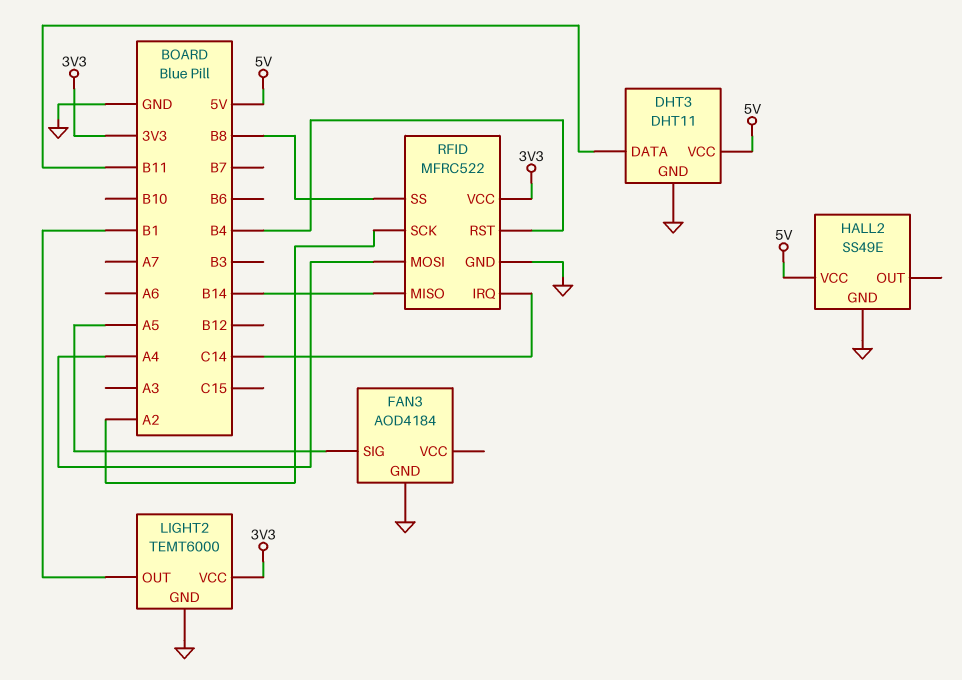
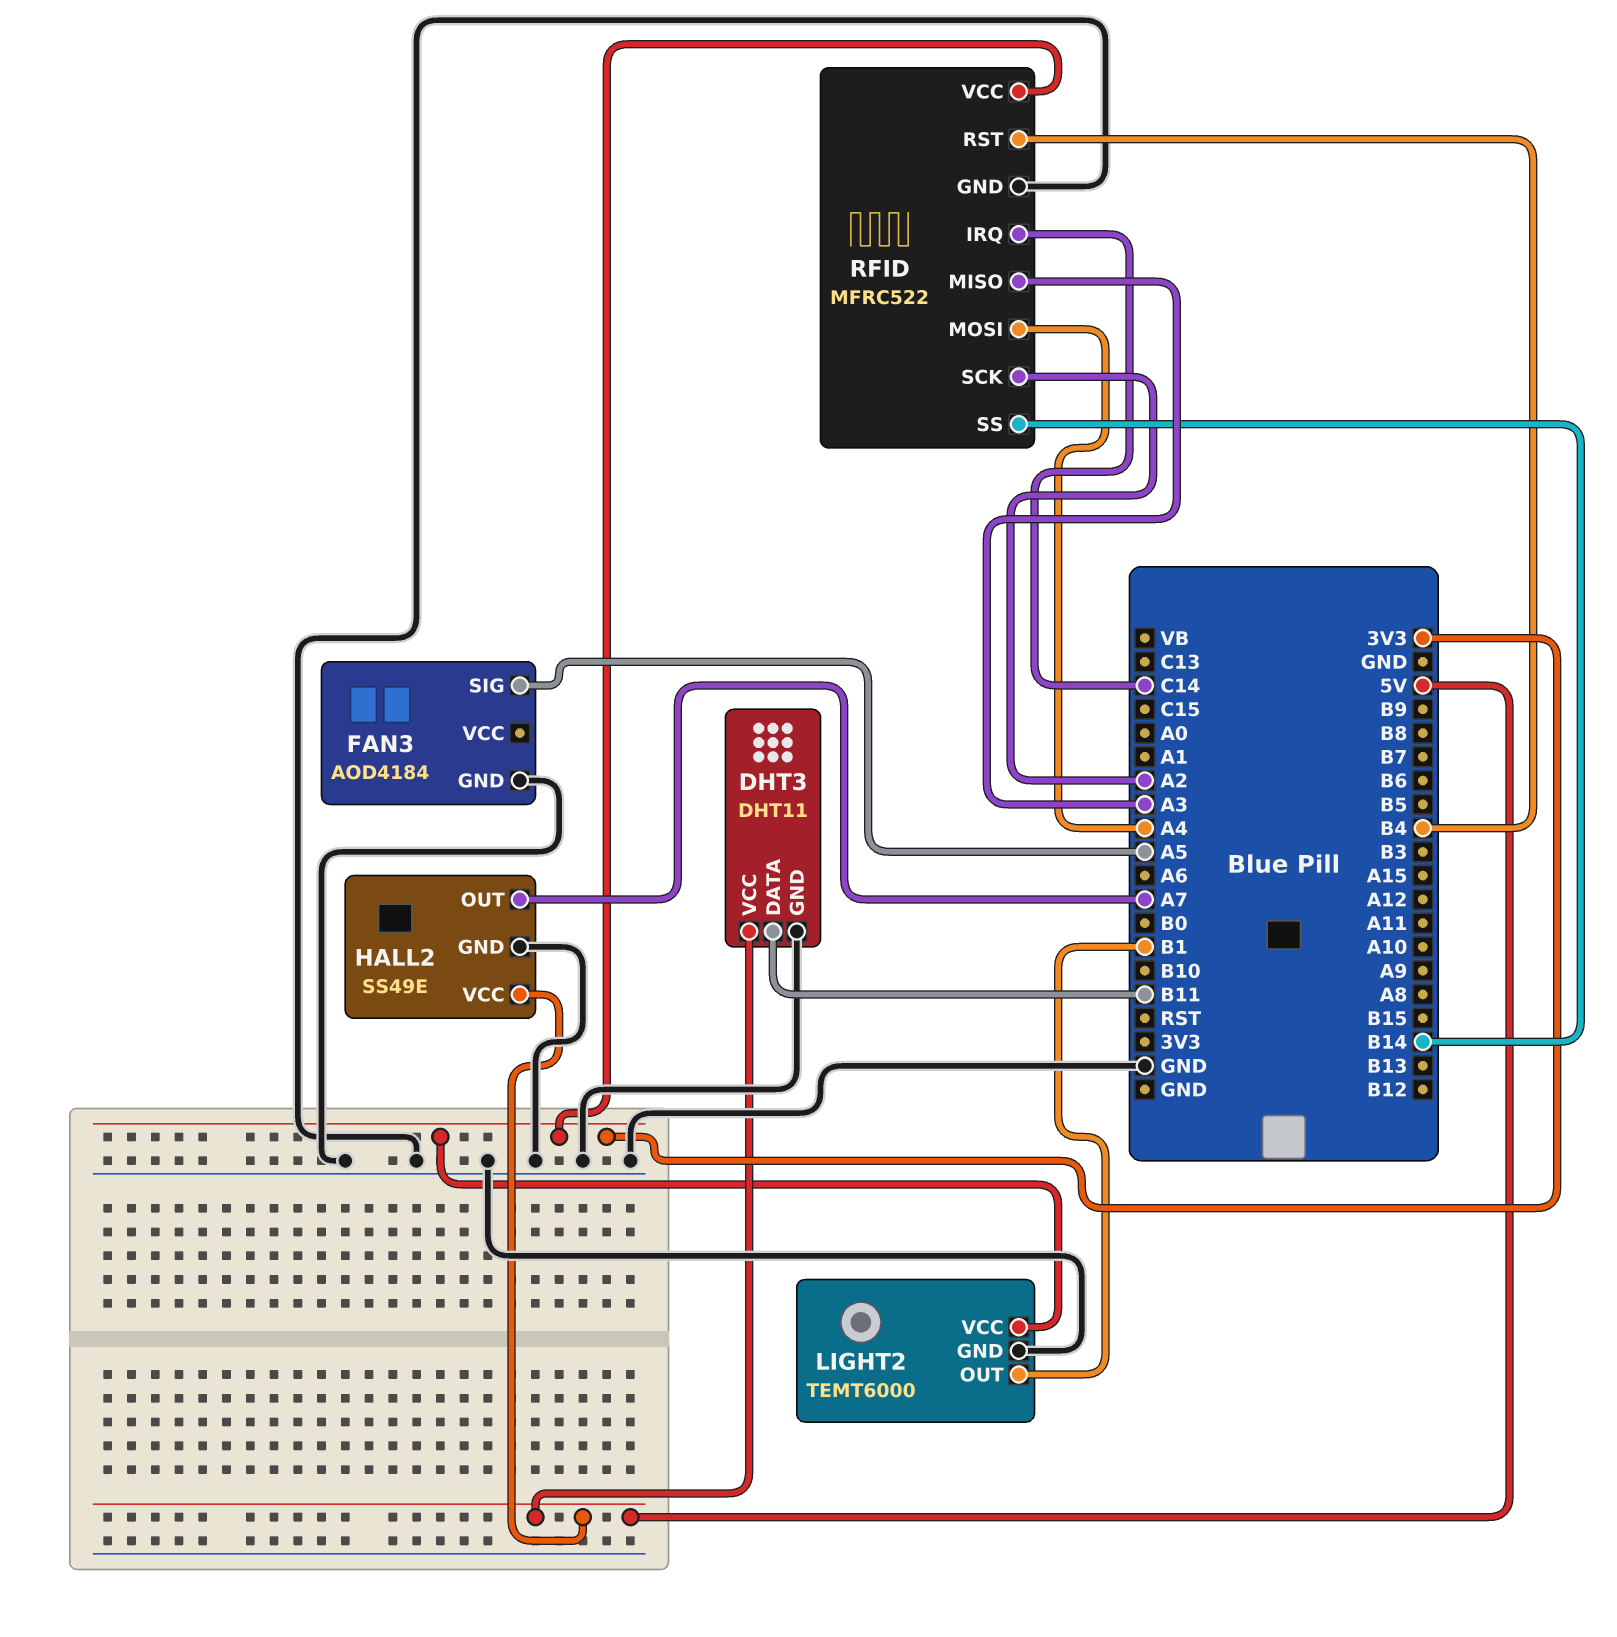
HALL2 pin OUT: none -> A7
RFID pin MISO: B14 -> A3
RFID pin SS: B8 -> B14

